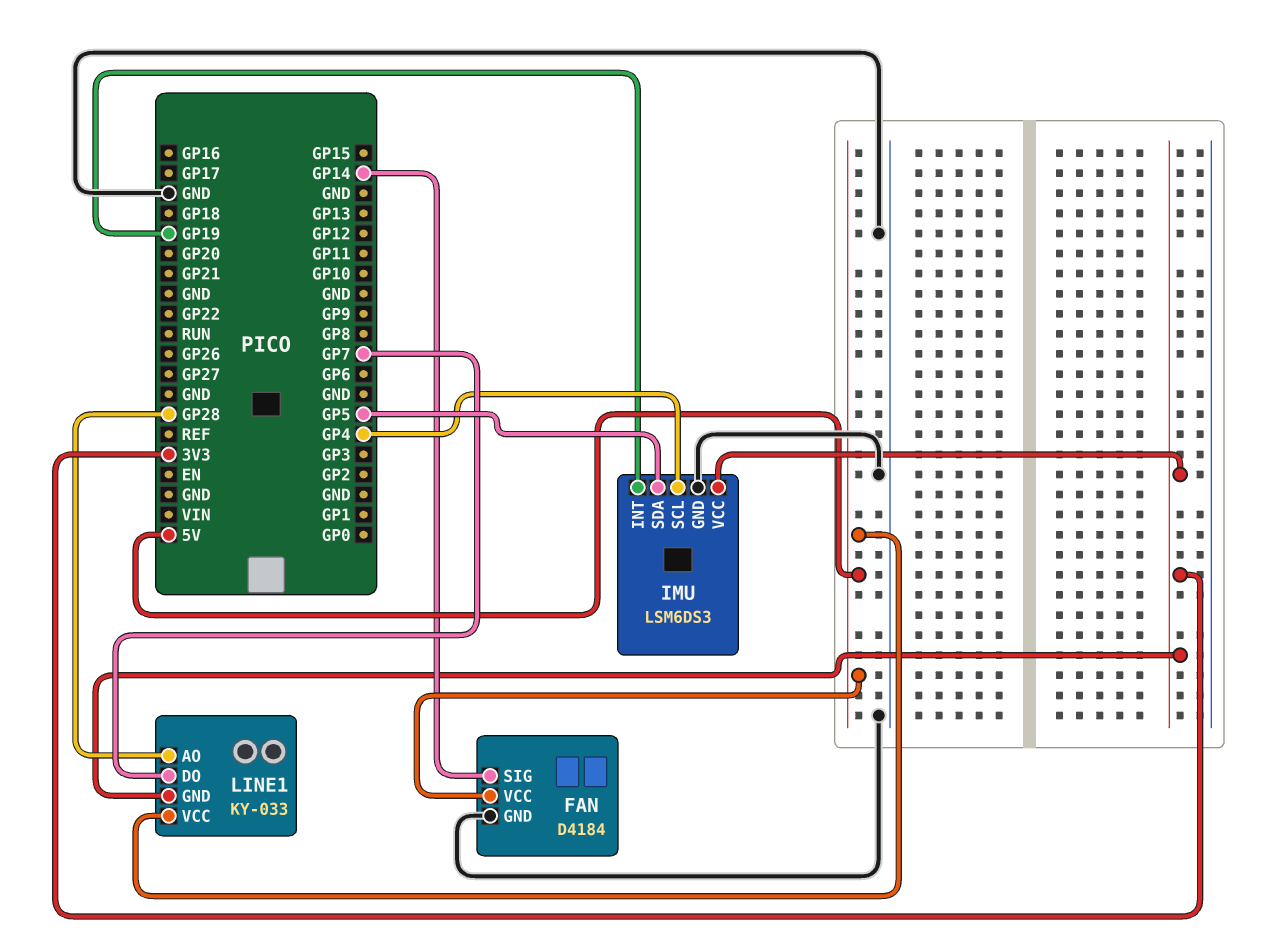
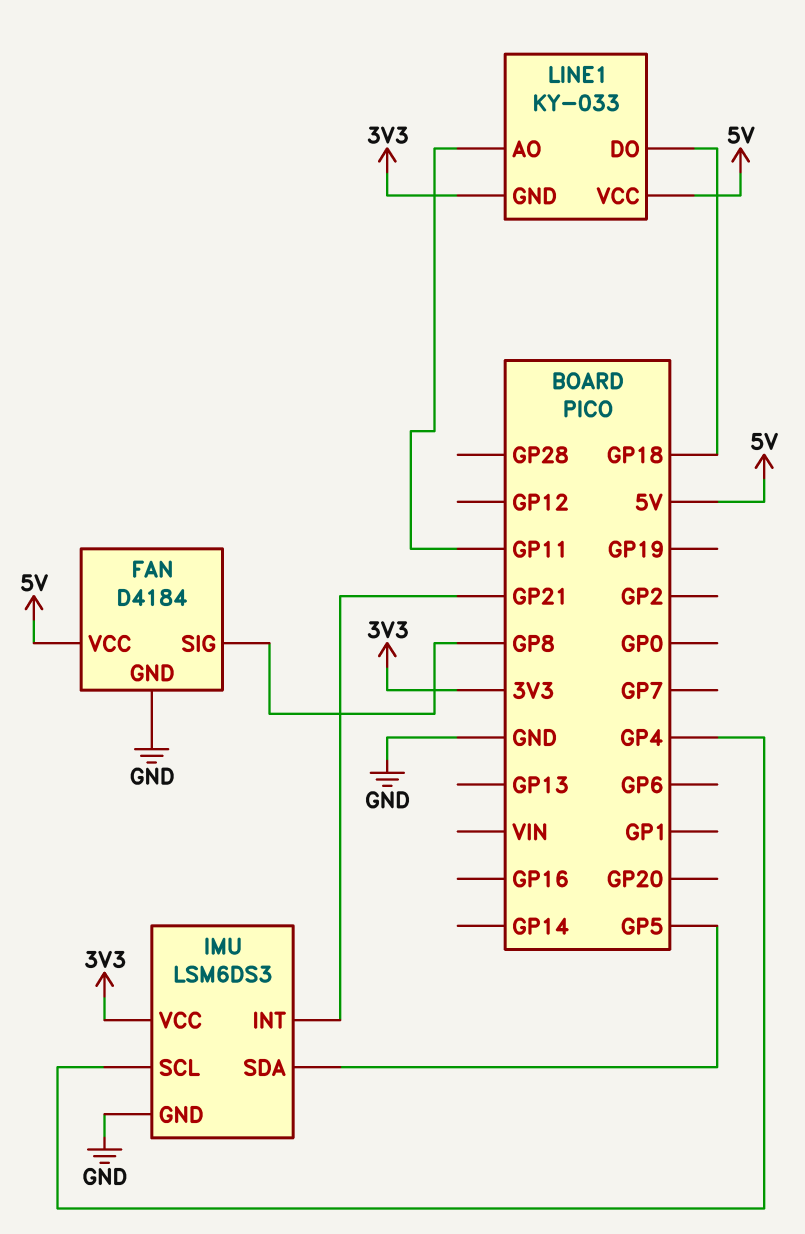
FAN pin SIG: GP14 -> GP8
IMU pin INT: GP19 -> GP21
LINE1 pin AO: GP28 -> GP11
LINE1 pin DO: GP7 -> GP18

